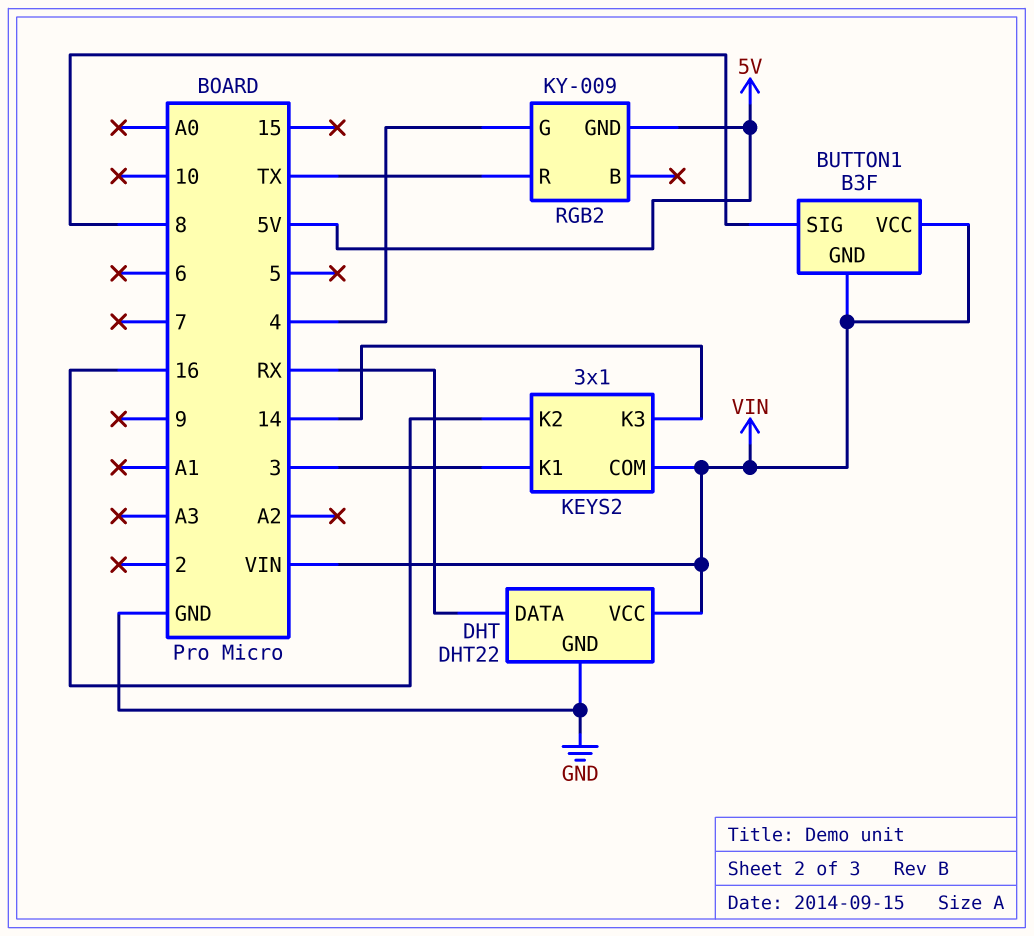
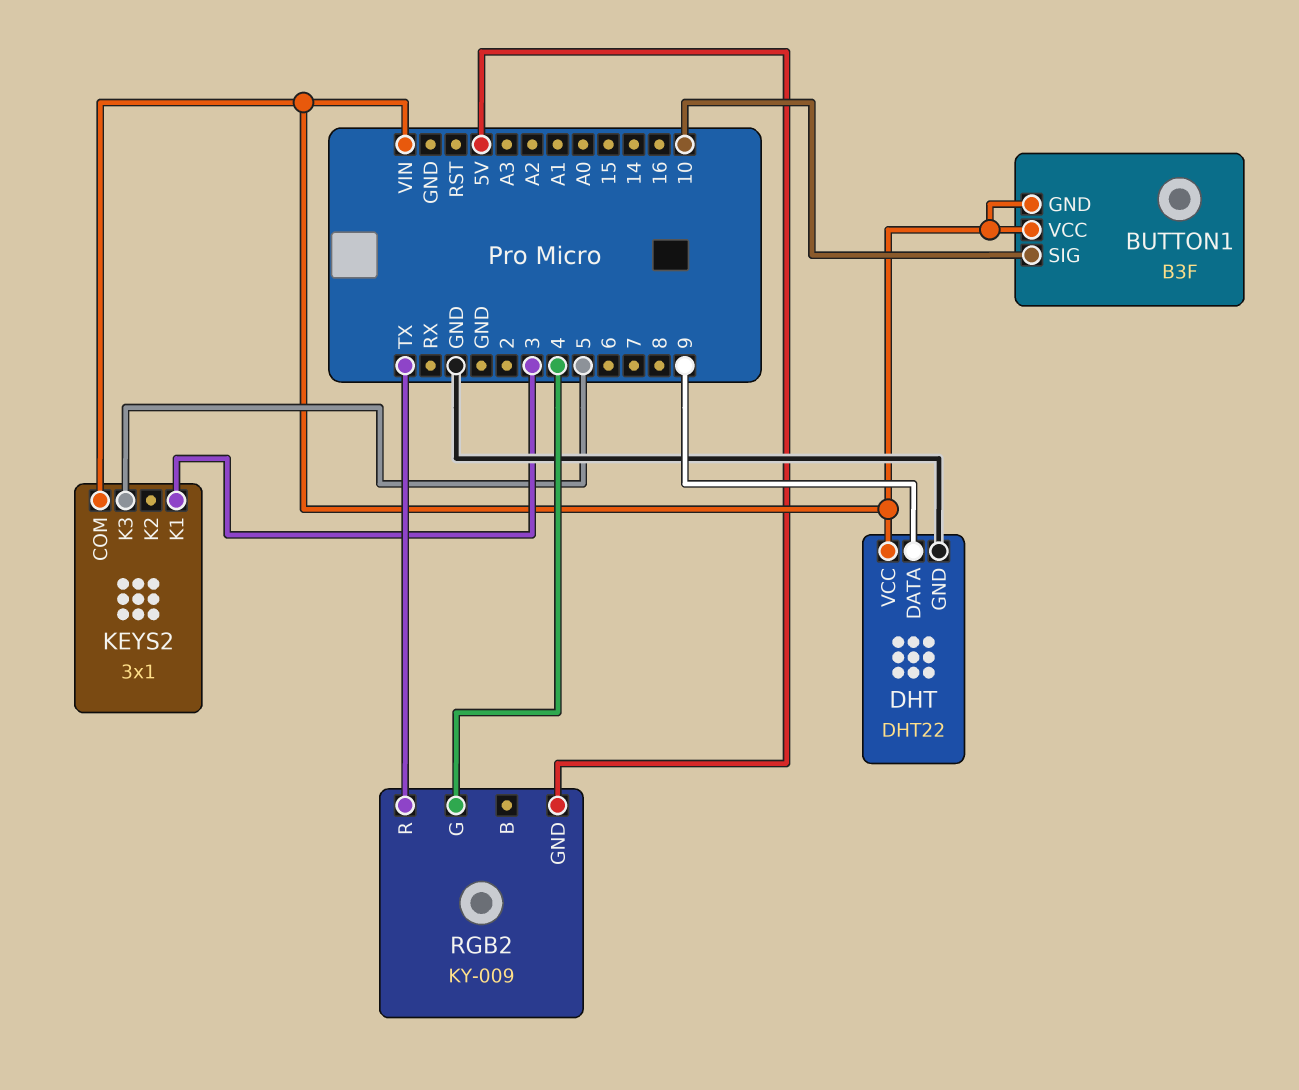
BUTTON1 pin SIG: 8 -> 10
DHT pin DATA: RX -> 9
KEYS2 pin K2: 16 -> none
KEYS2 pin K3: 14 -> 5

